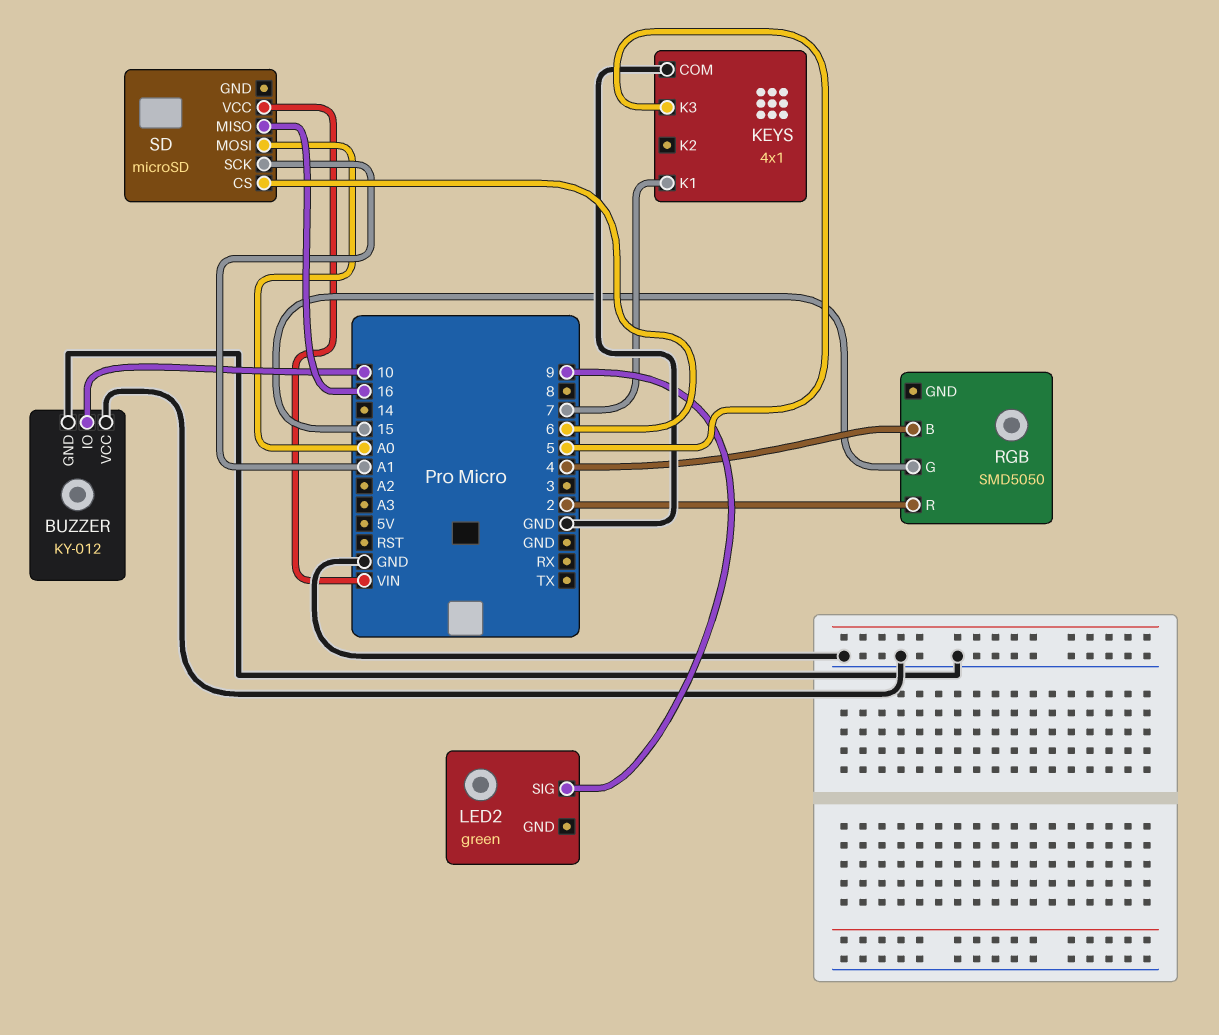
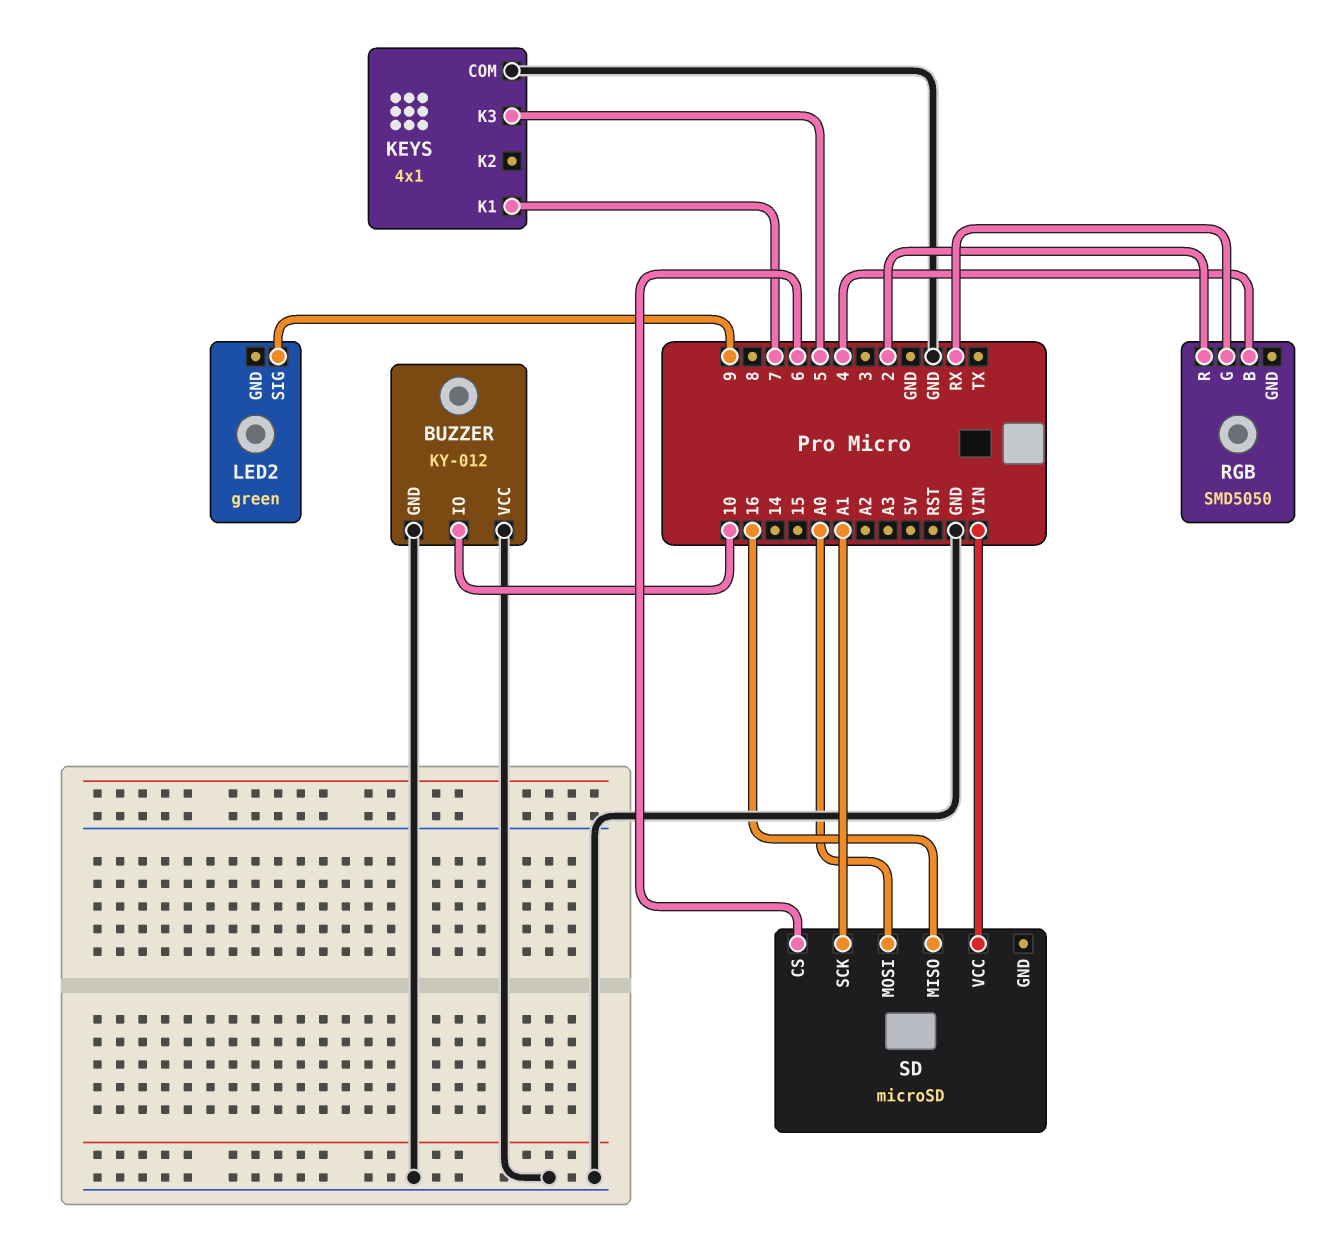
RGB pin G: 15 -> RX

